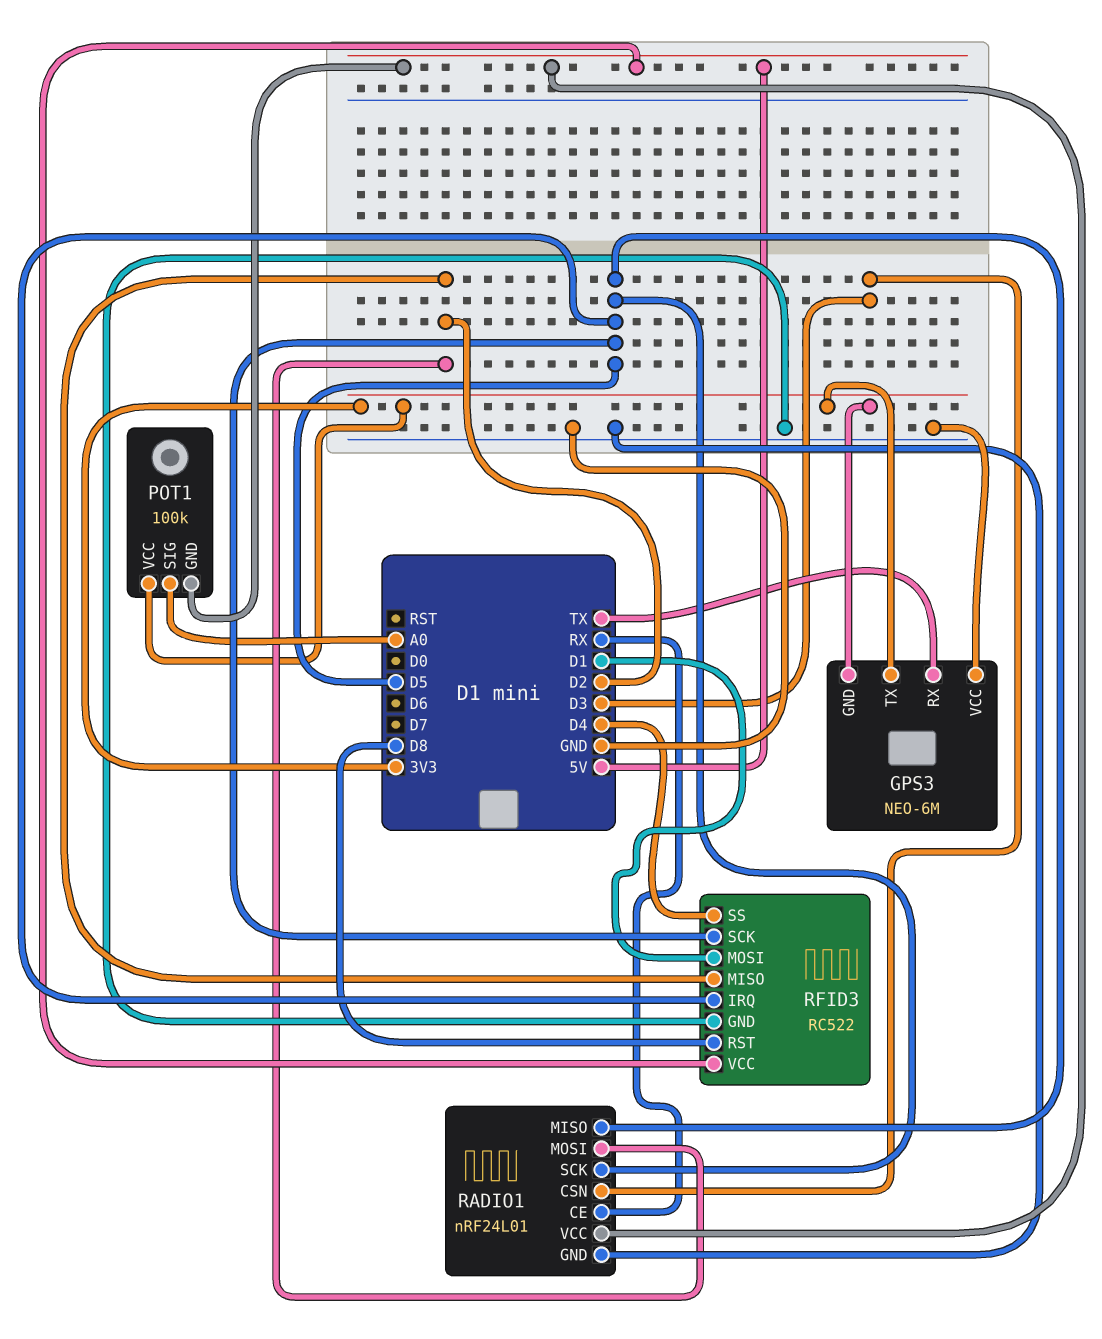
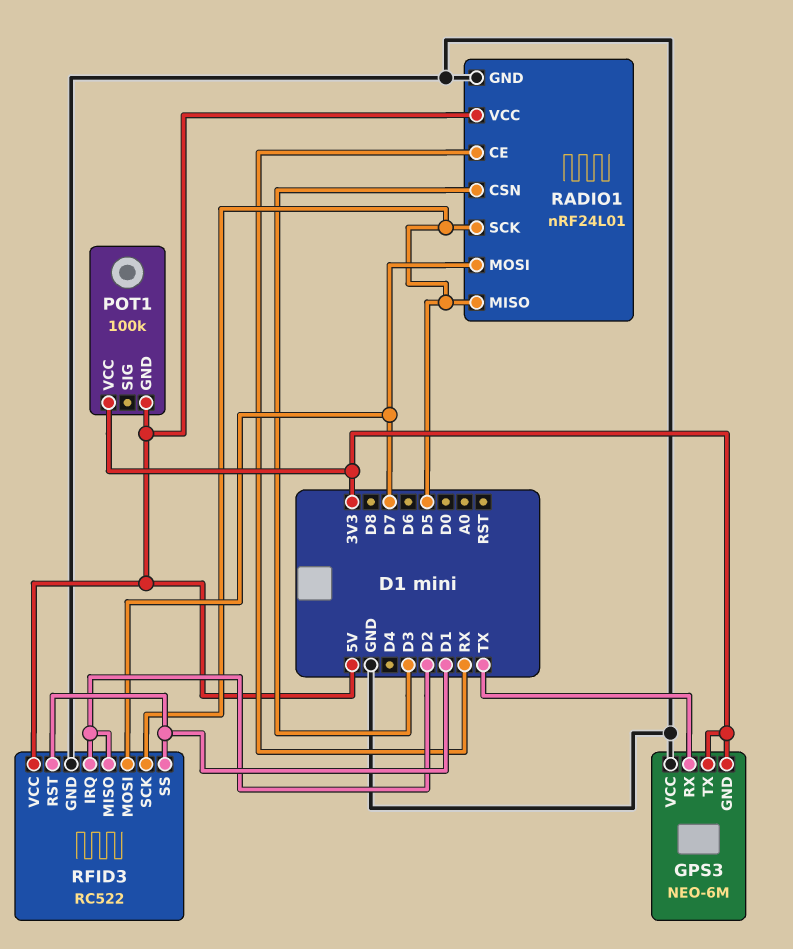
POT1 pin SIG: A0 -> none
RADIO1 pin MOSI: D2 -> D7
RFID3 pin IRQ: D5 -> D2
RFID3 pin MOSI: D1 -> D7
RFID3 pin RST: D8 -> D1
RFID3 pin SS: D4 -> D1

